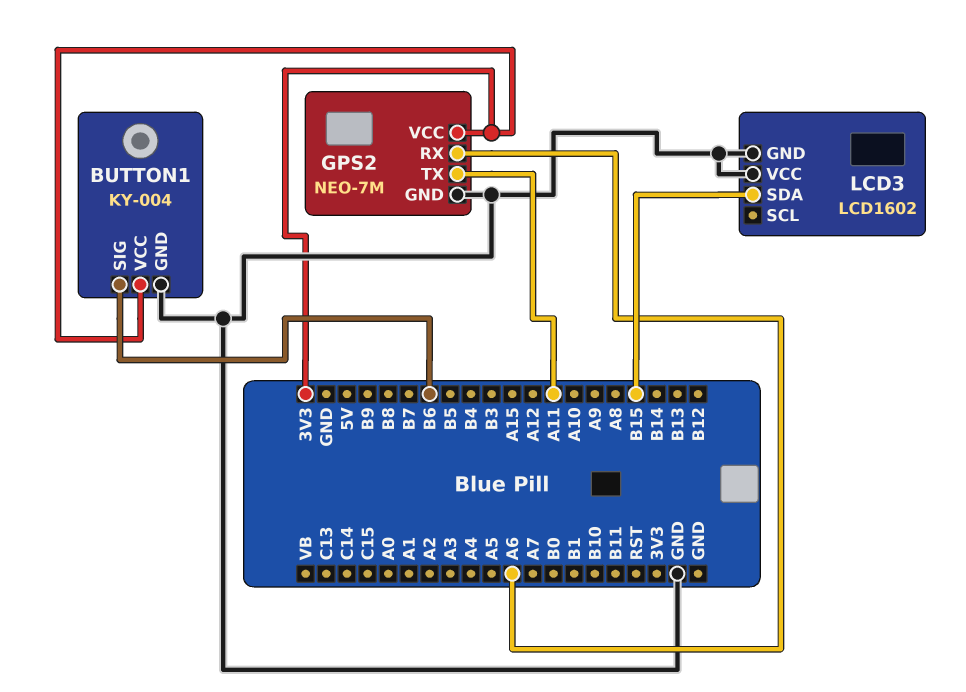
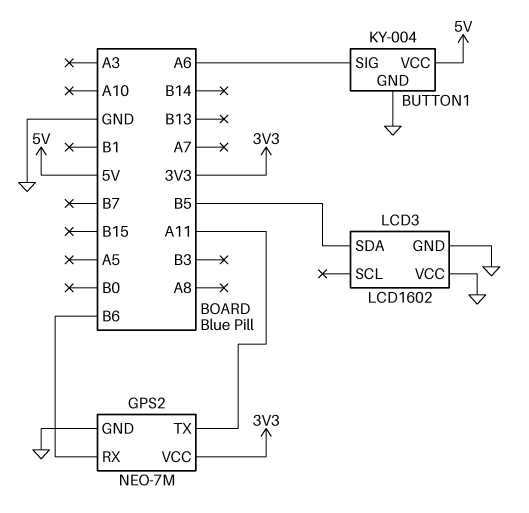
BUTTON1 pin SIG: B6 -> A6
BUTTON1 pin VCC: 3V3 -> 5V
GPS2 pin RX: A6 -> B6
LCD3 pin SDA: B15 -> B5

